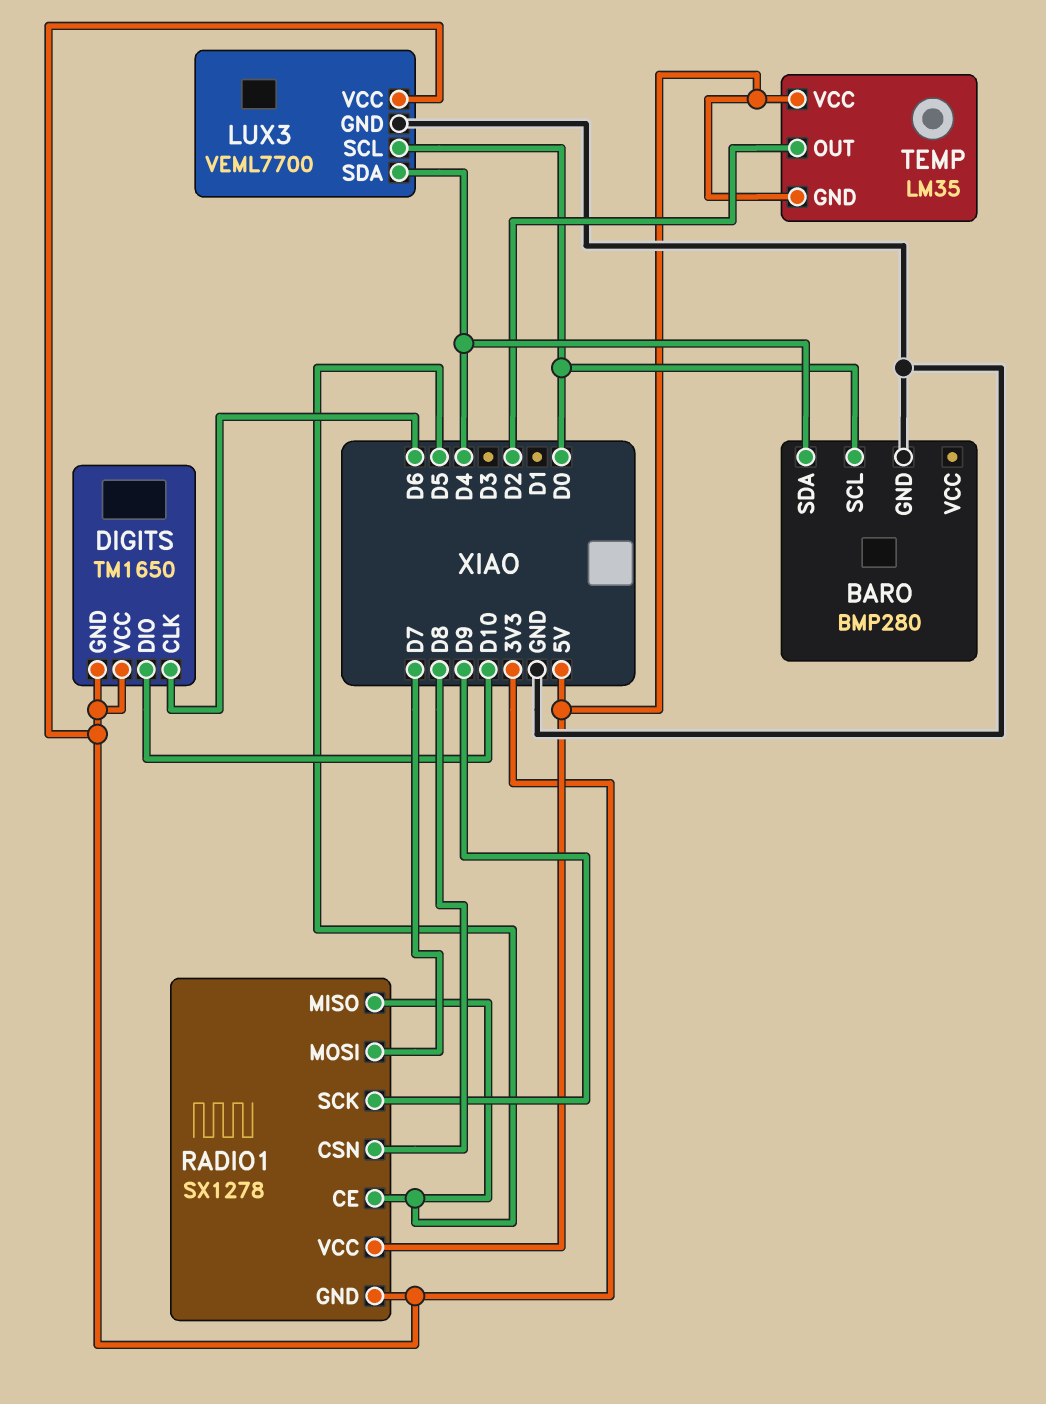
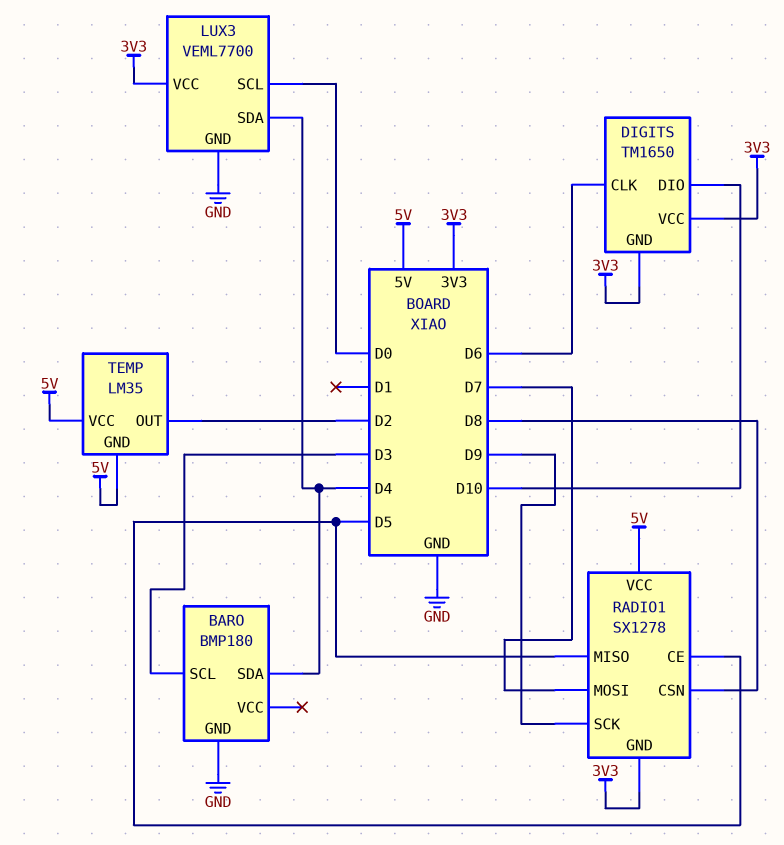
BARO: BMP280 -> BMP180
BARO pin SCL: D0 -> D3

